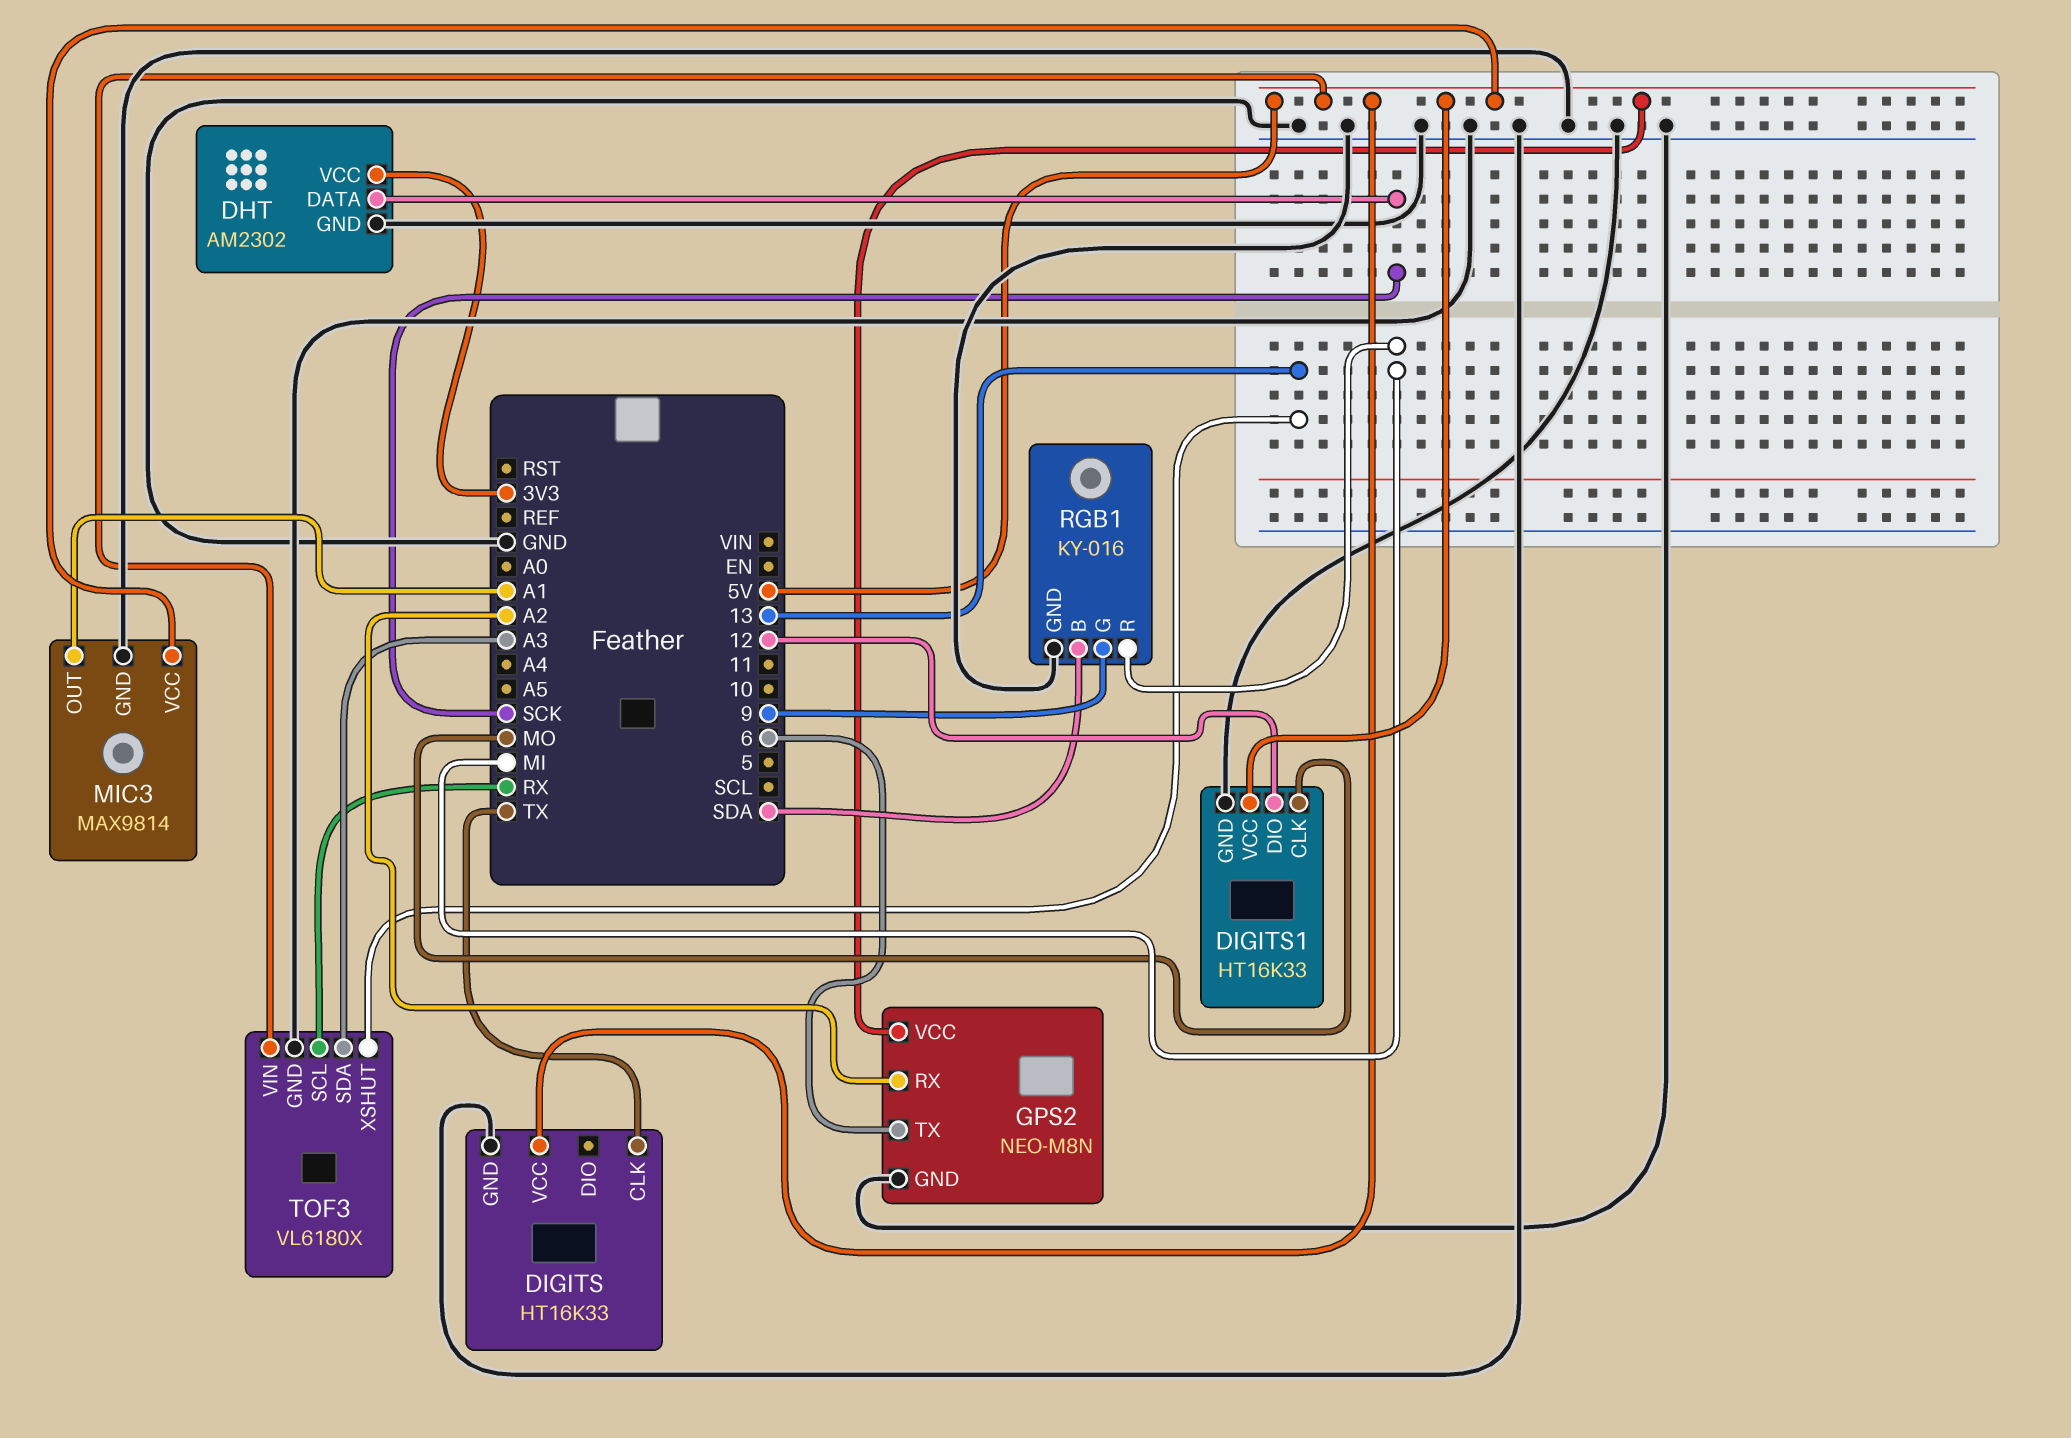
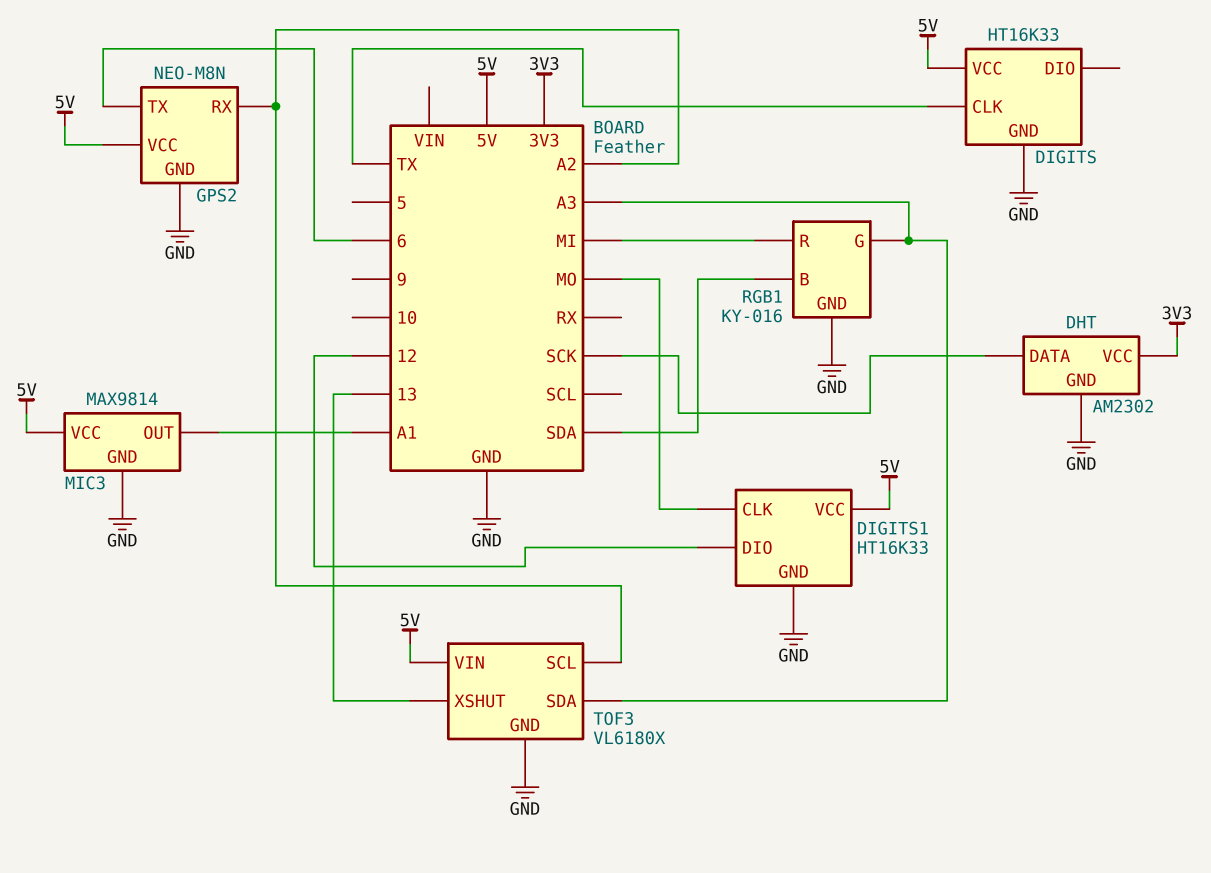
RGB1 pin G: 9 -> A3
TOF3 pin SCL: RX -> A2

